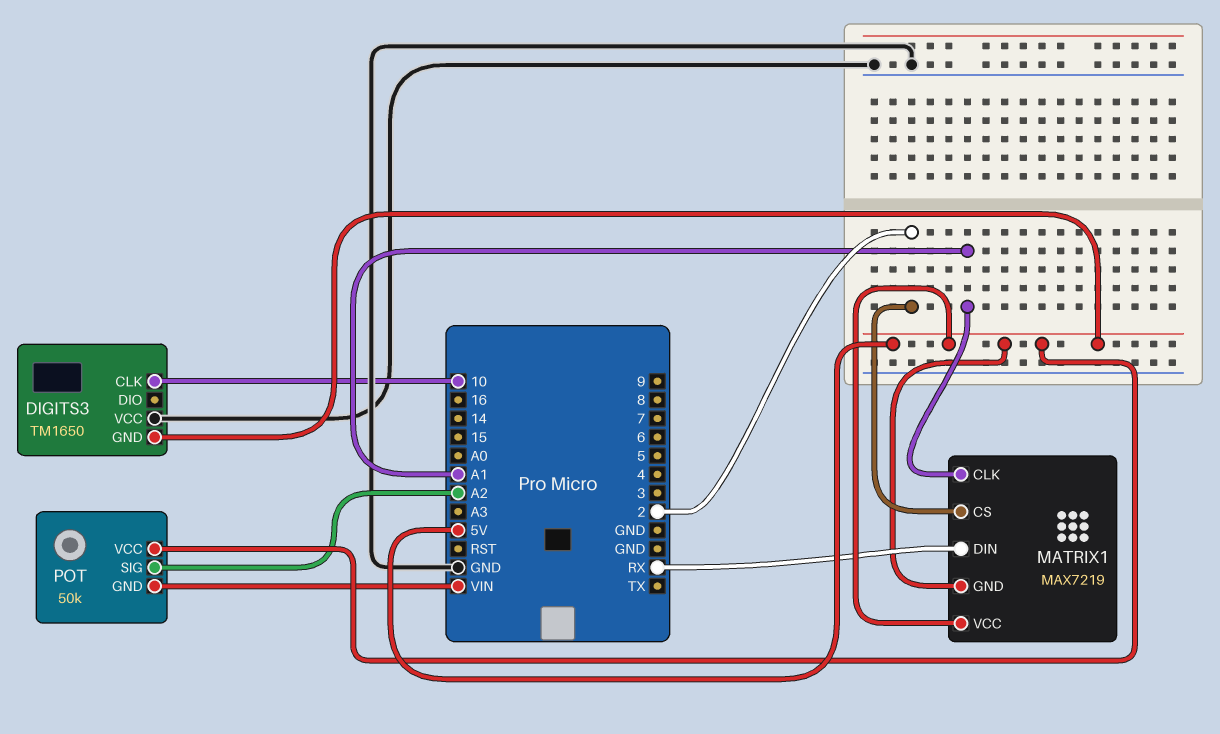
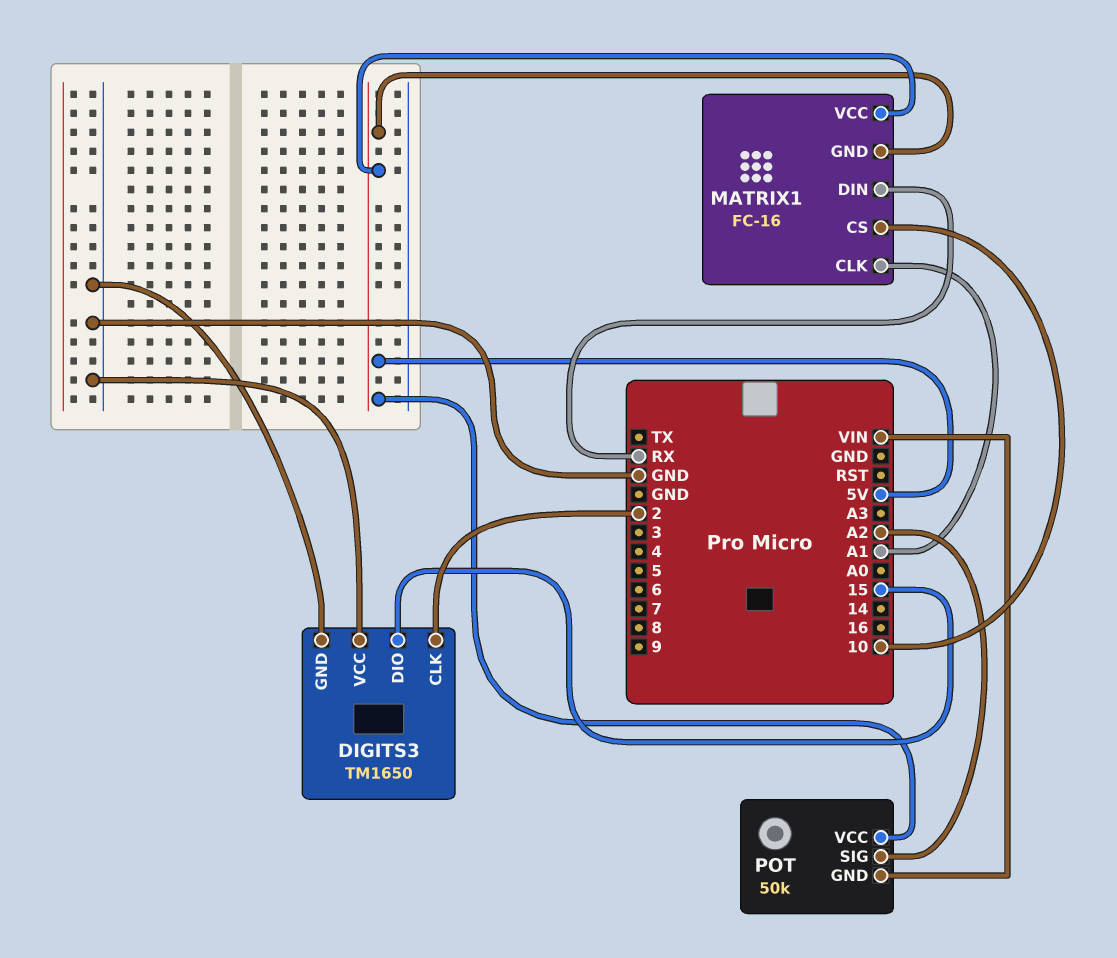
DIGITS3 pin CLK: 10 -> 2
DIGITS3 pin DIO: none -> 15
DIGITS3 pin GND: 5V -> GND
MATRIX1: MAX7219 -> FC-16
MATRIX1 pin CS: 2 -> 10

